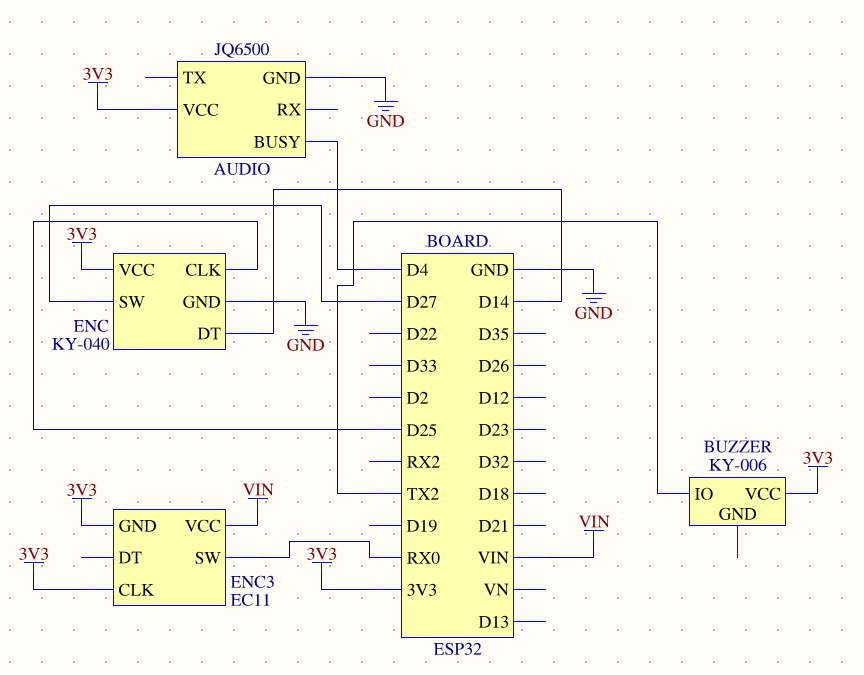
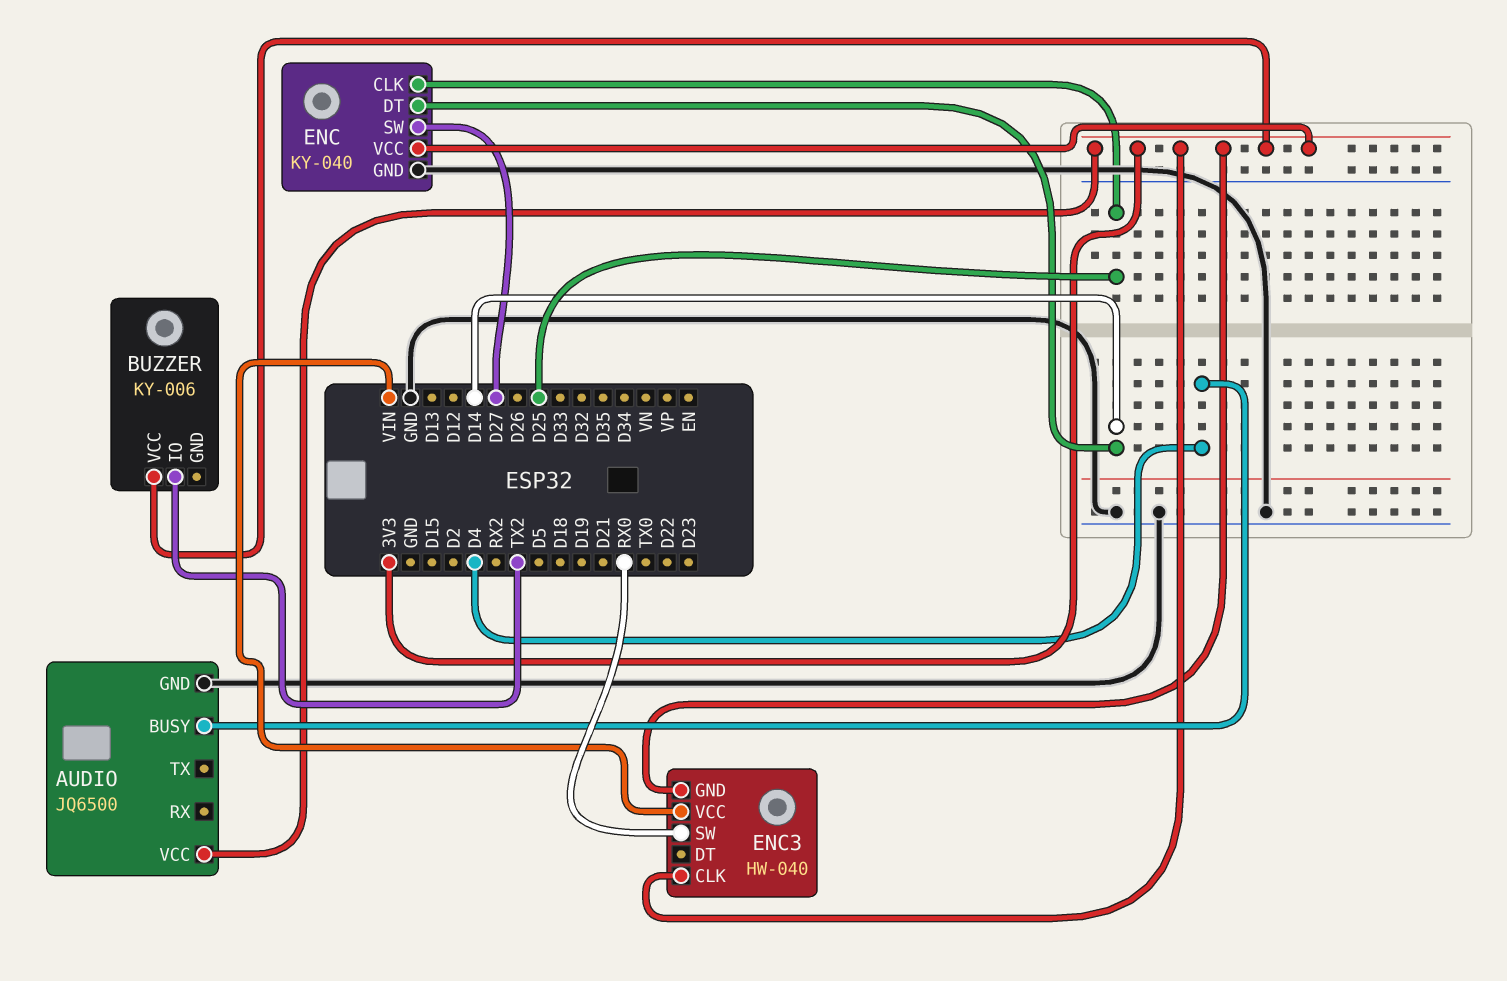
ENC3: EC11 -> HW-040

